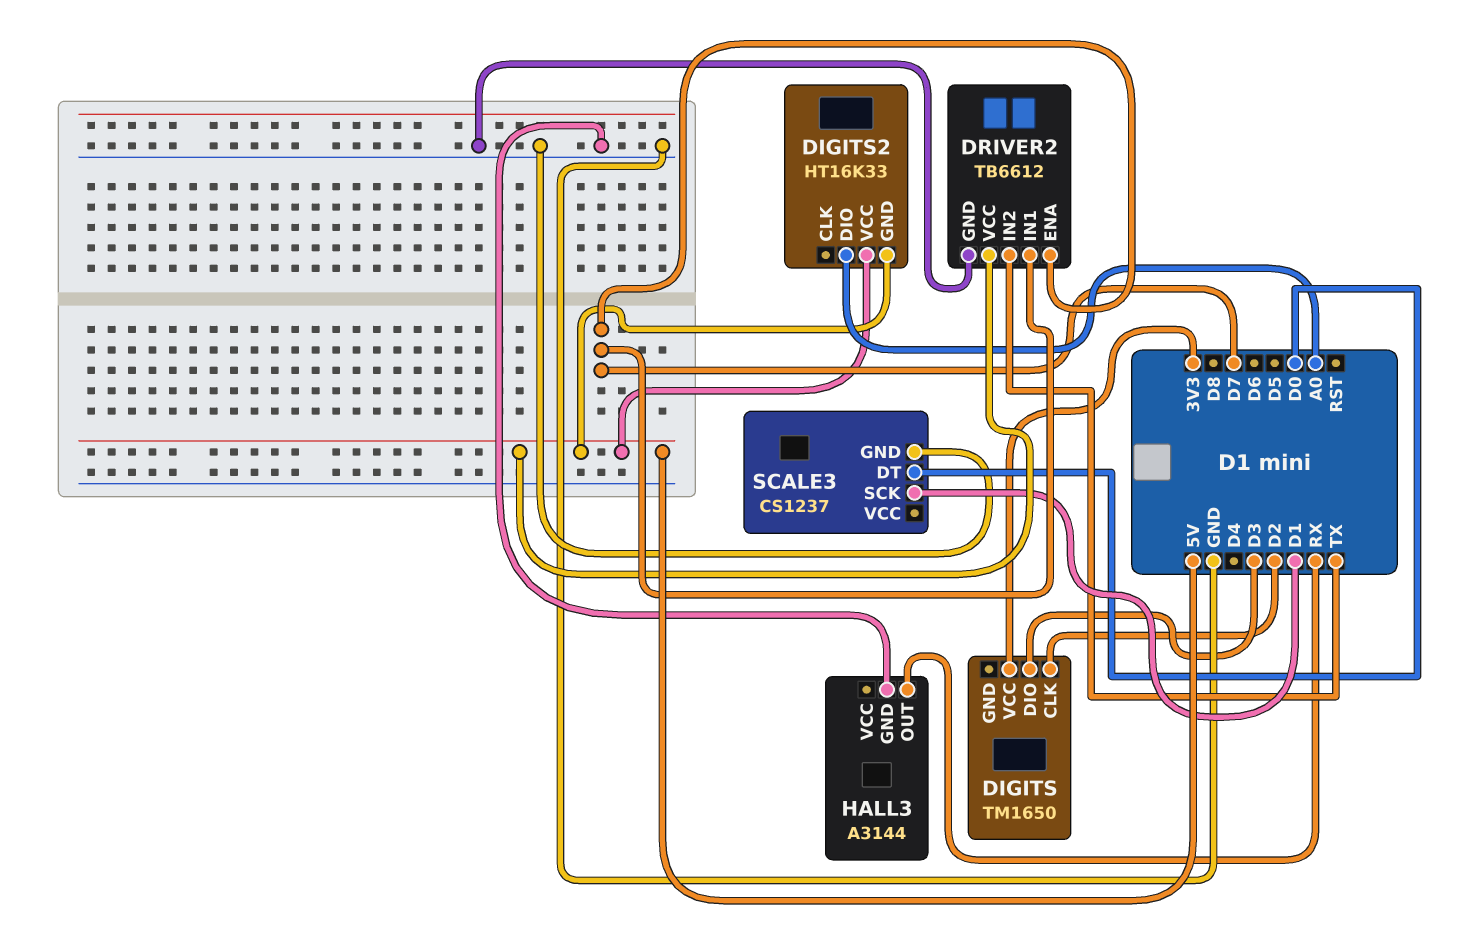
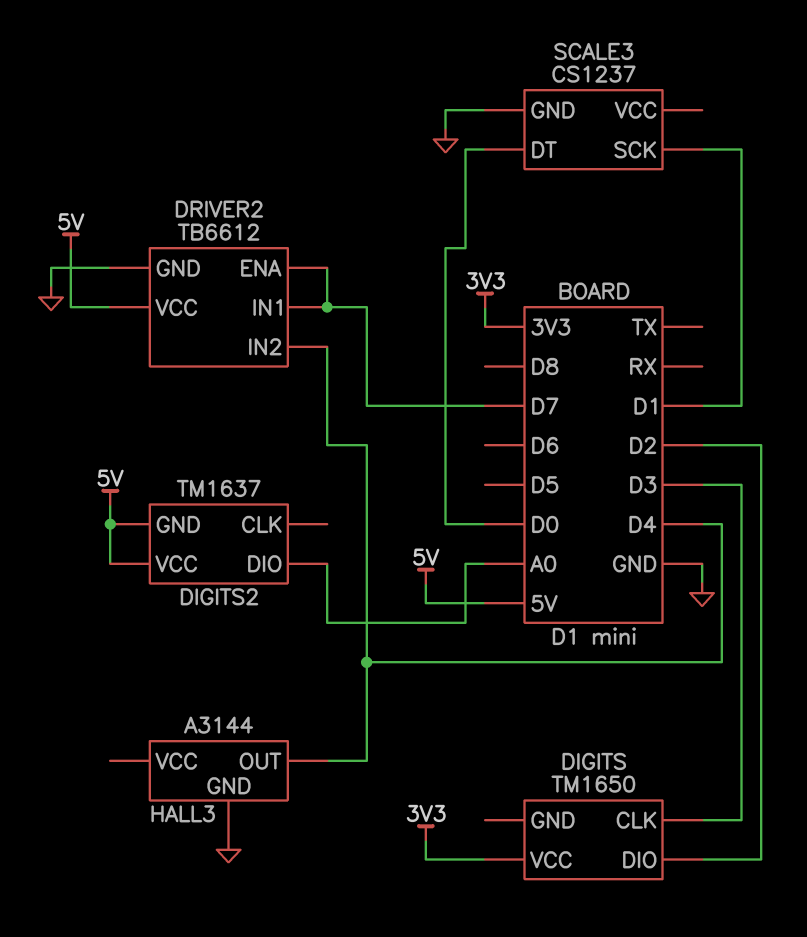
DIGITS pin CLK: D2 -> D3
DIGITS pin DIO: D3 -> D2
DIGITS2: HT16K33 -> TM1637
DRIVER2 pin IN2: TX -> D4
HALL3 pin OUT: RX -> D4

